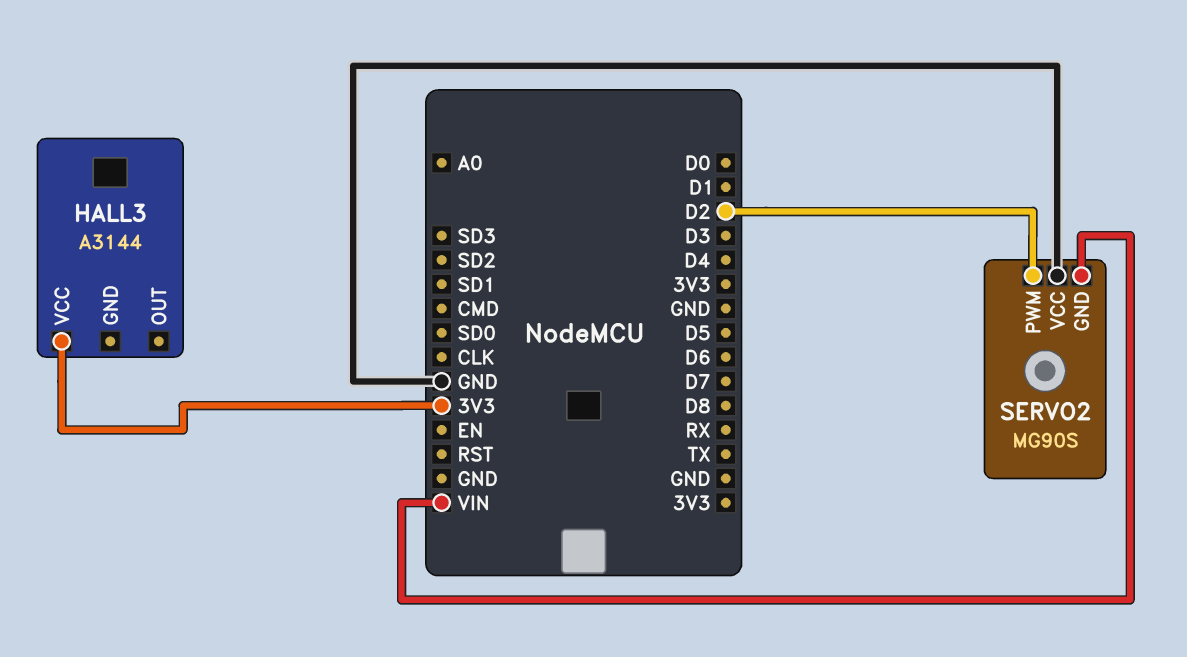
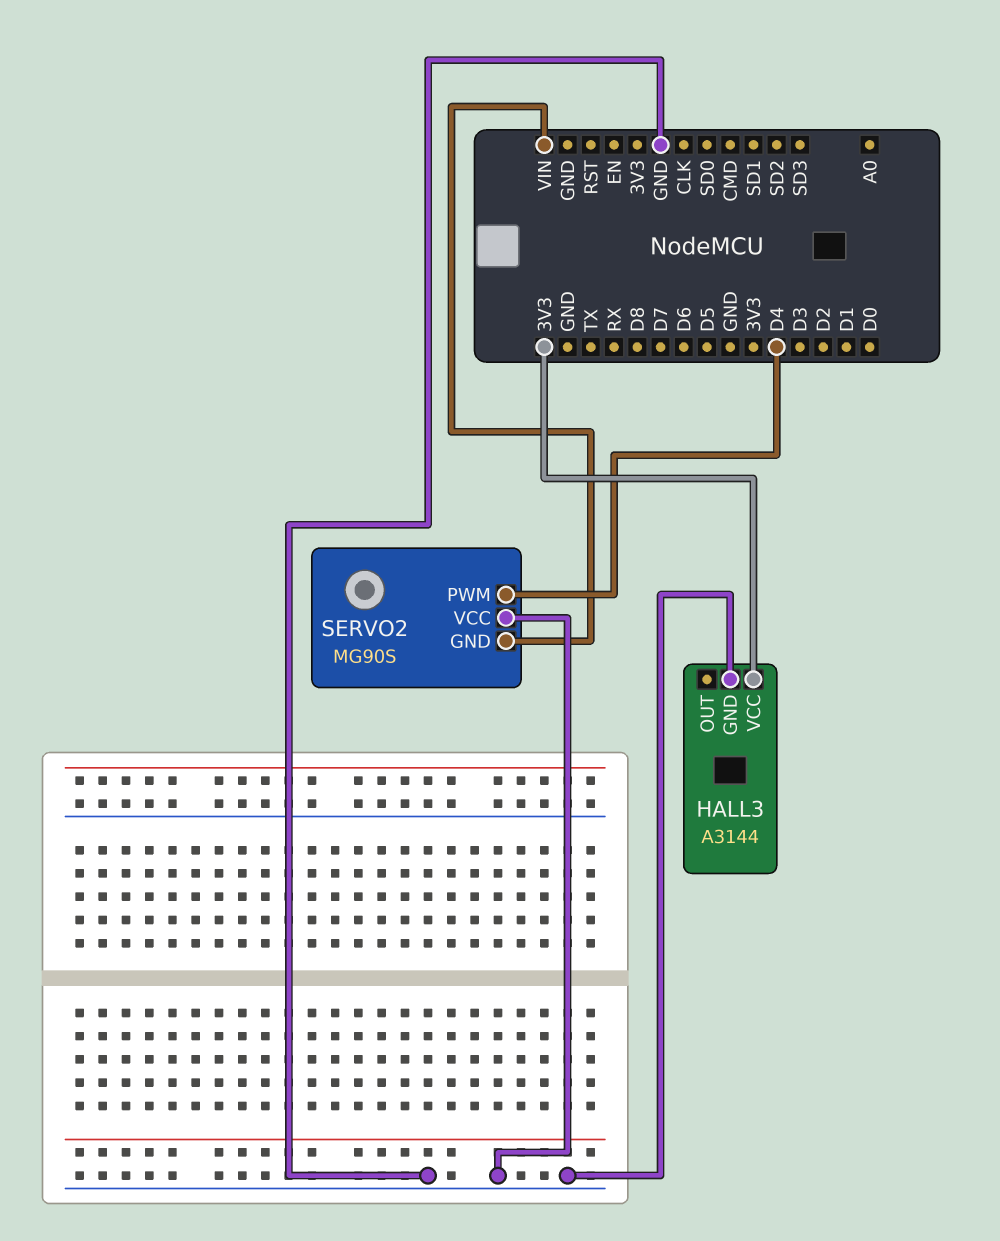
HALL3 pin GND: none -> GND
SERVO2 pin PWM: D2 -> D4

